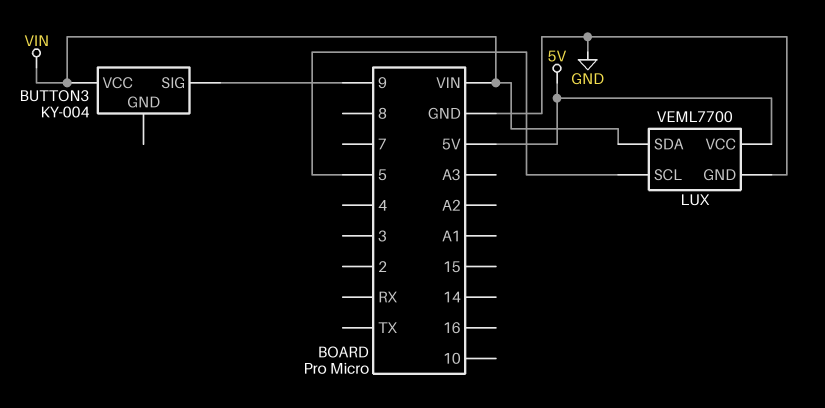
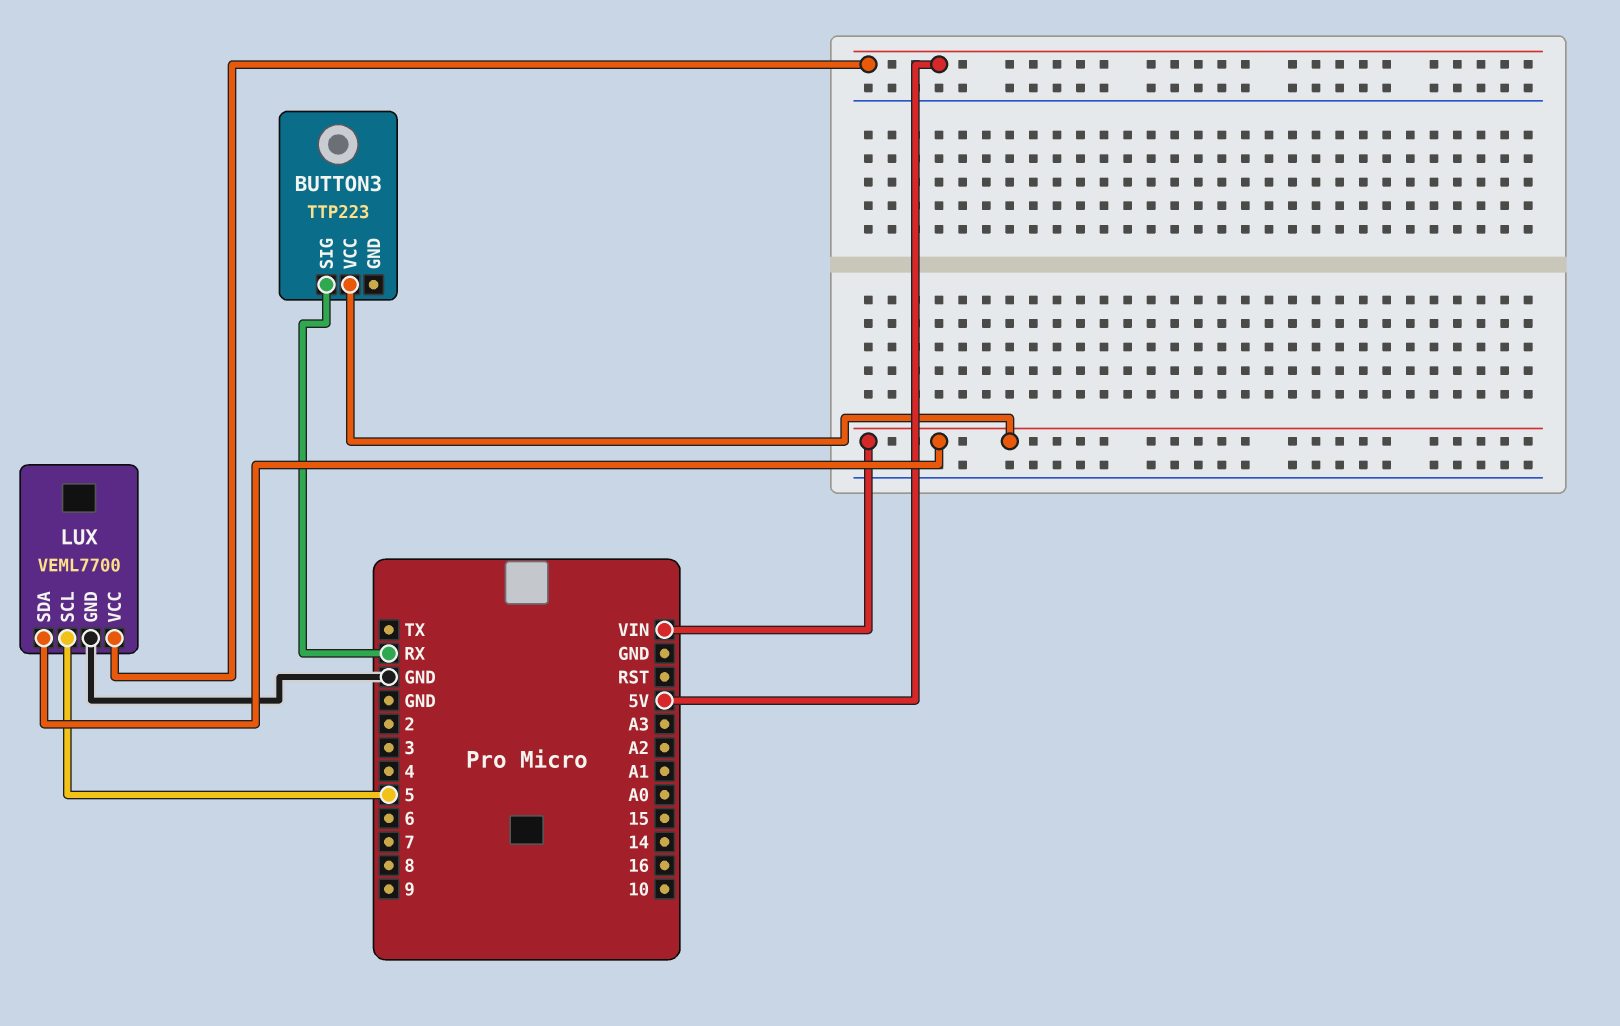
BUTTON3: KY-004 -> TTP223
BUTTON3 pin SIG: 9 -> RX

